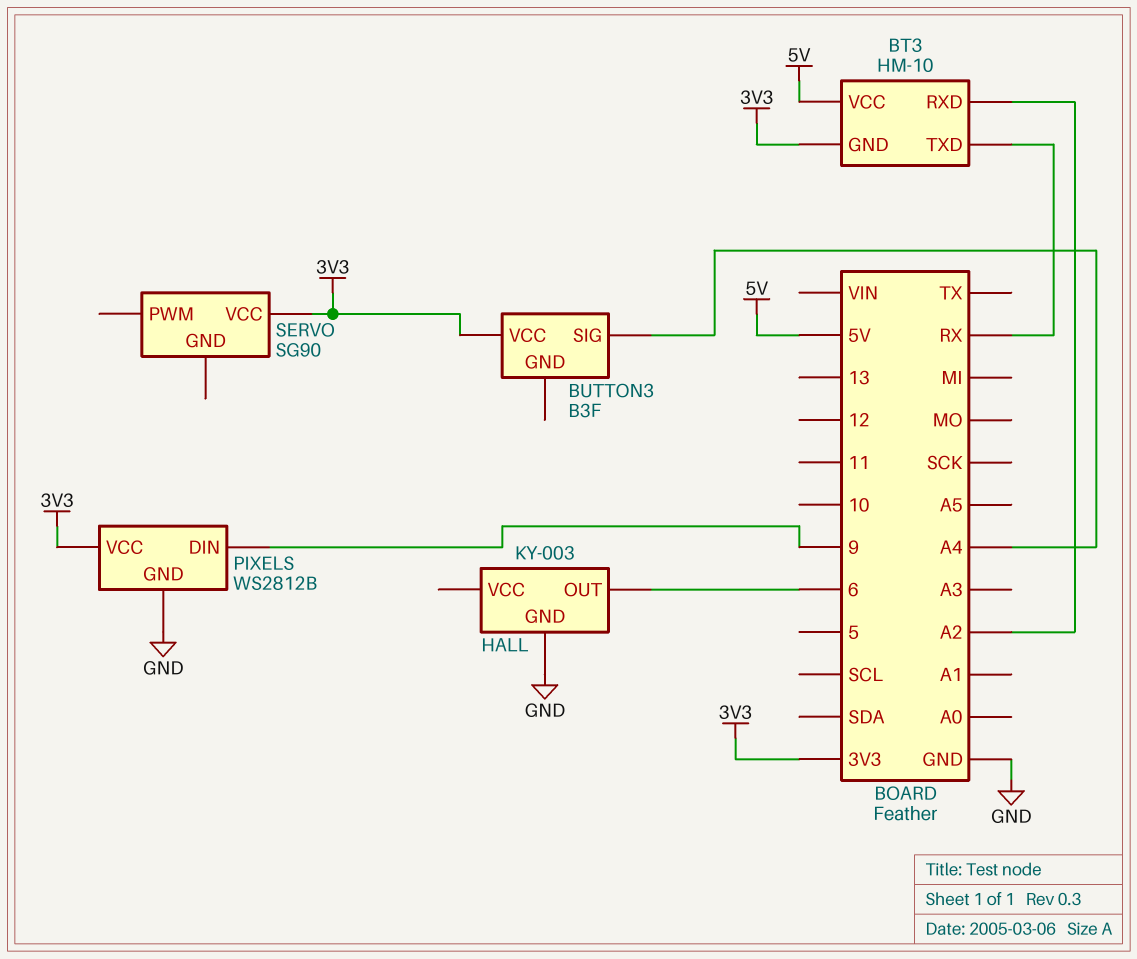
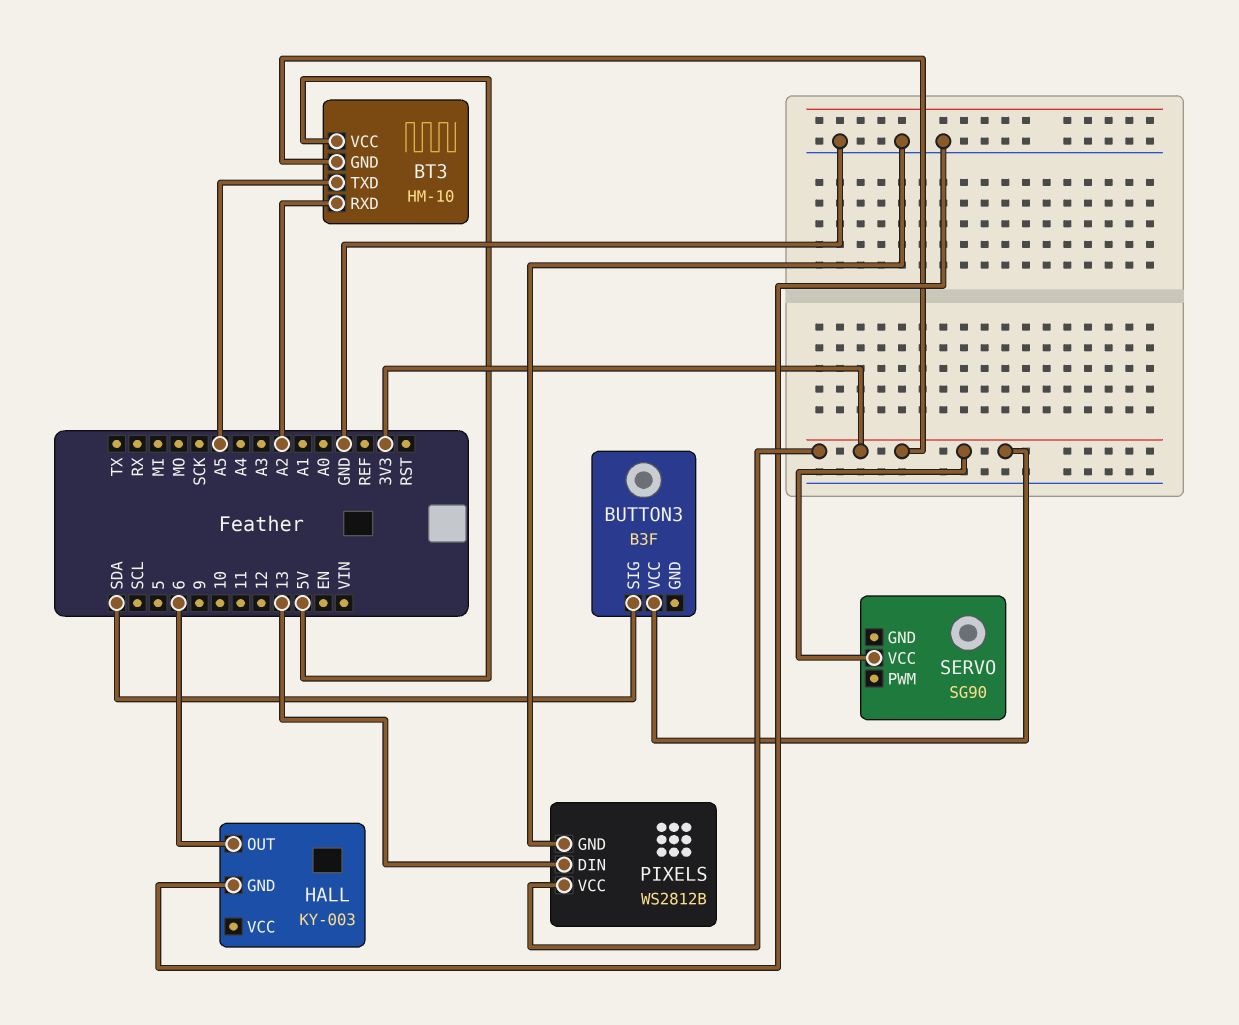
BT3 pin TXD: RX -> A5
BUTTON3 pin SIG: A4 -> SDA
PIXELS pin DIN: 9 -> 13

